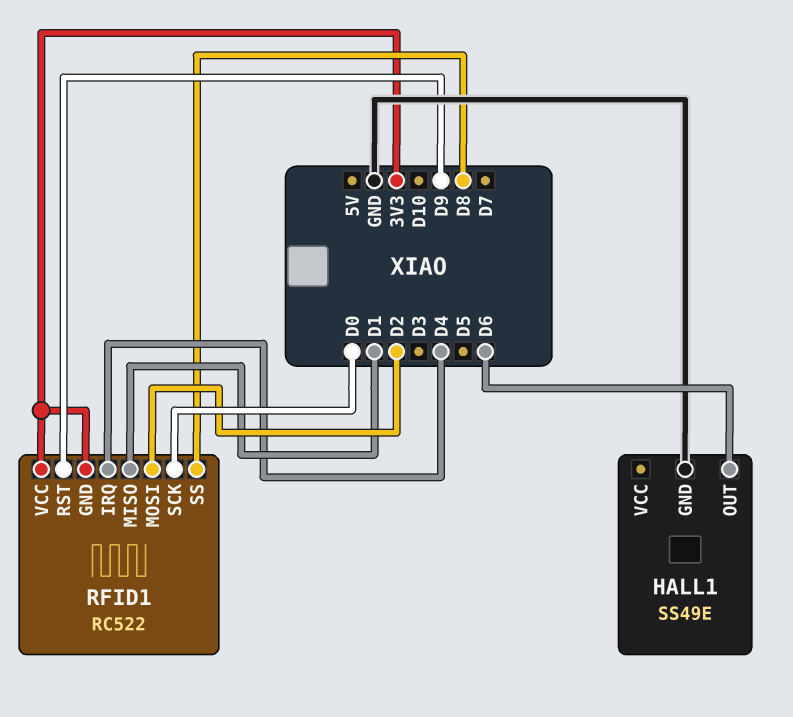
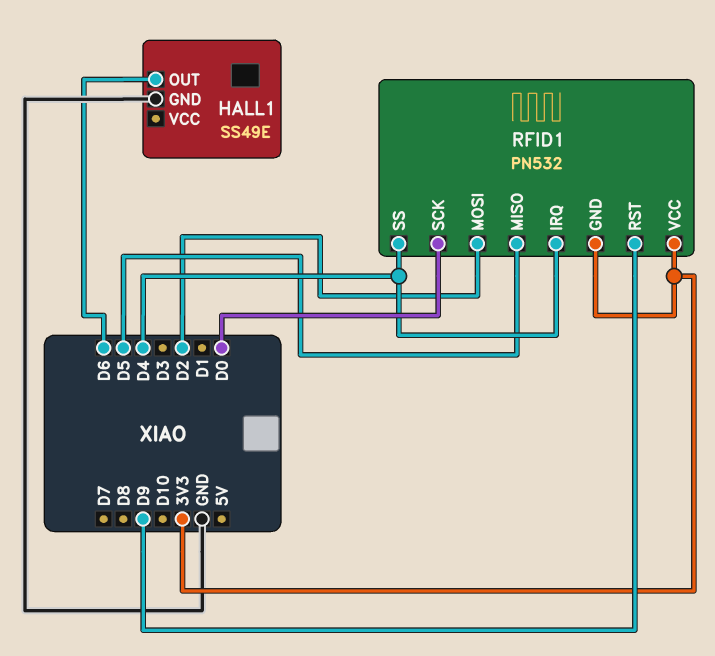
RFID1: RC522 -> PN532
RFID1 pin MISO: D1 -> D5
RFID1 pin SS: D8 -> D4

